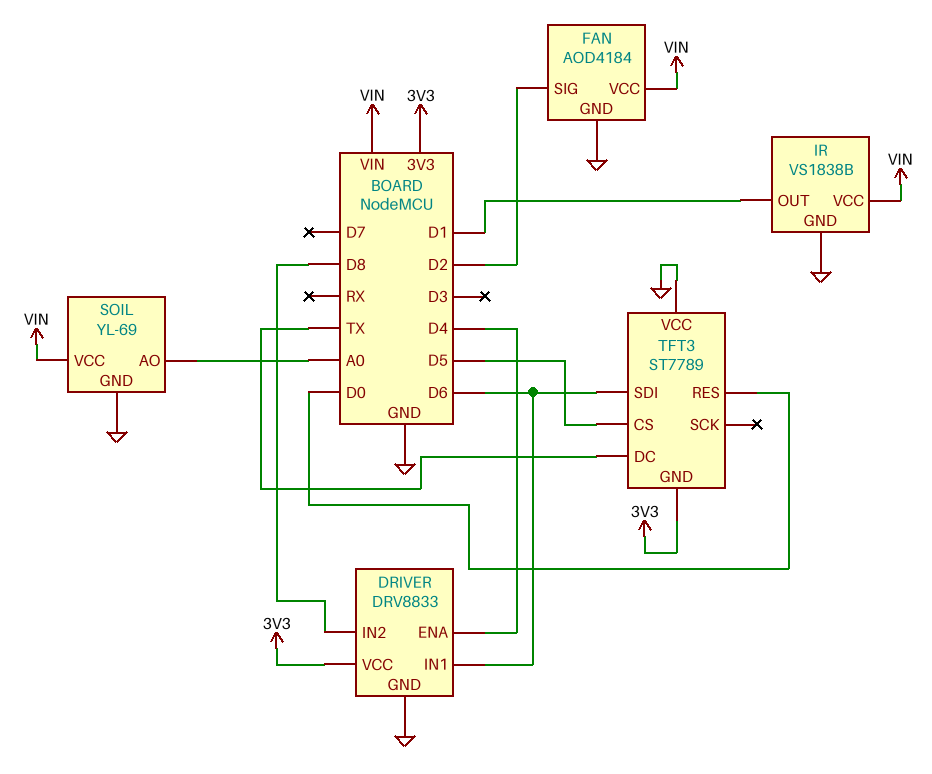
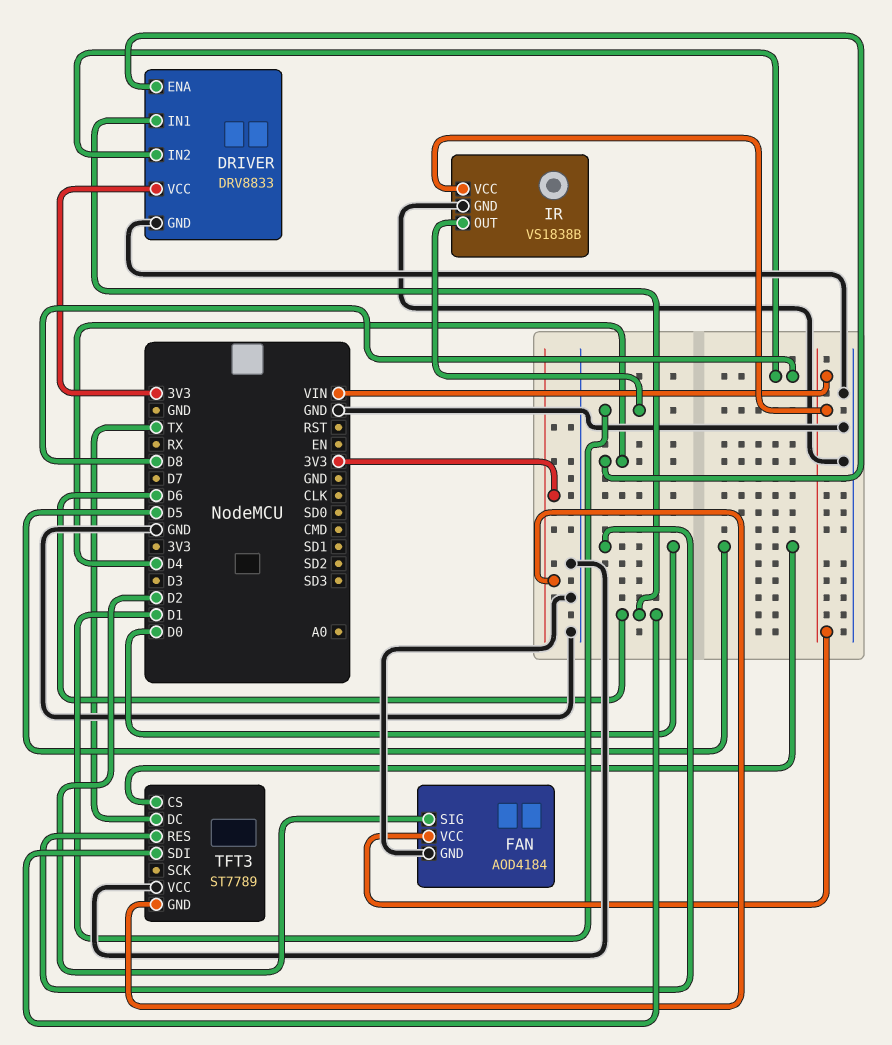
SOIL: YL-69 -> none
SOIL pin AO: A0 -> none
SOIL pin GND: GND -> none
SOIL pin VCC: VIN -> none

